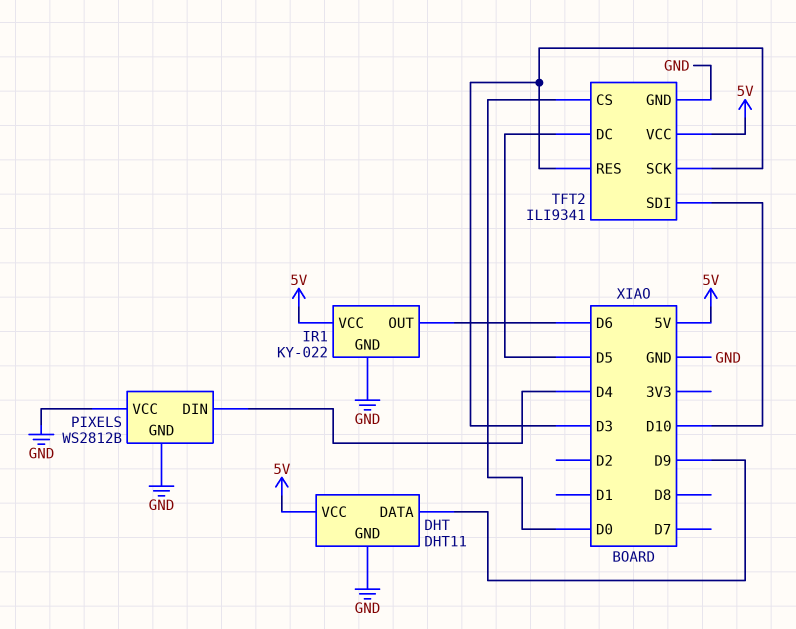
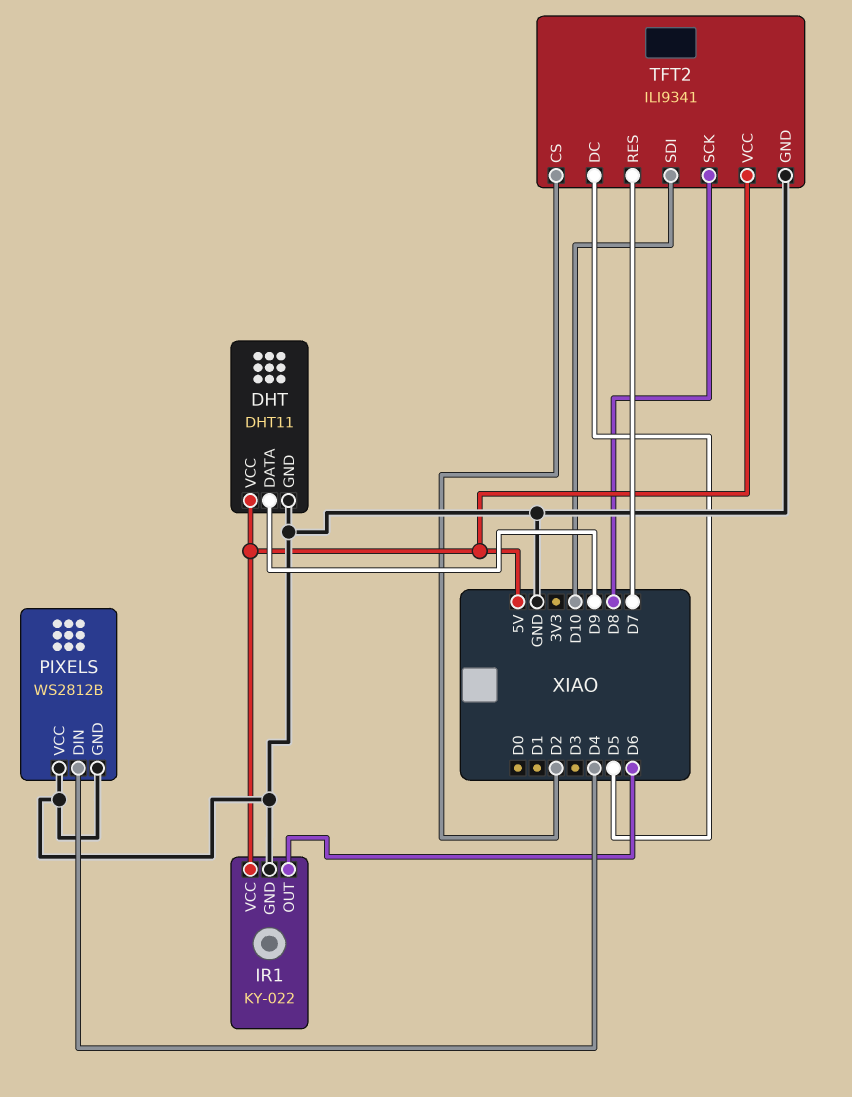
TFT2 pin CS: D0 -> D2
TFT2 pin RES: D3 -> D7
TFT2 pin SCK: D3 -> D8

